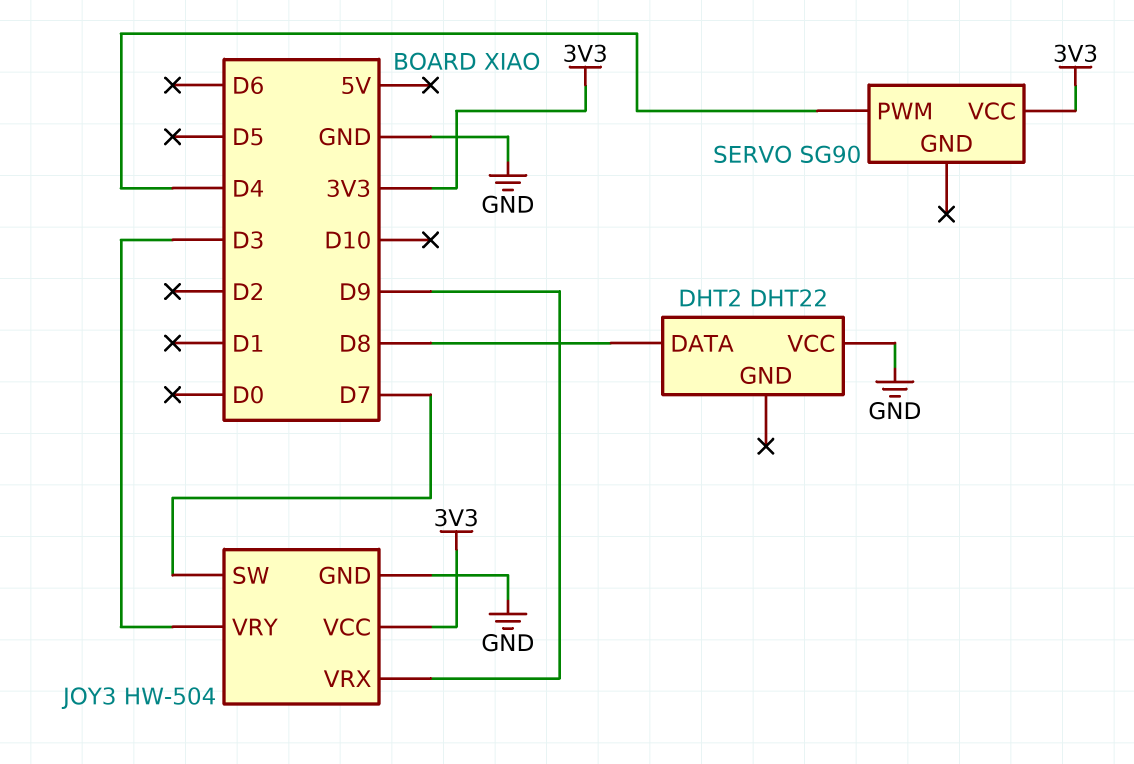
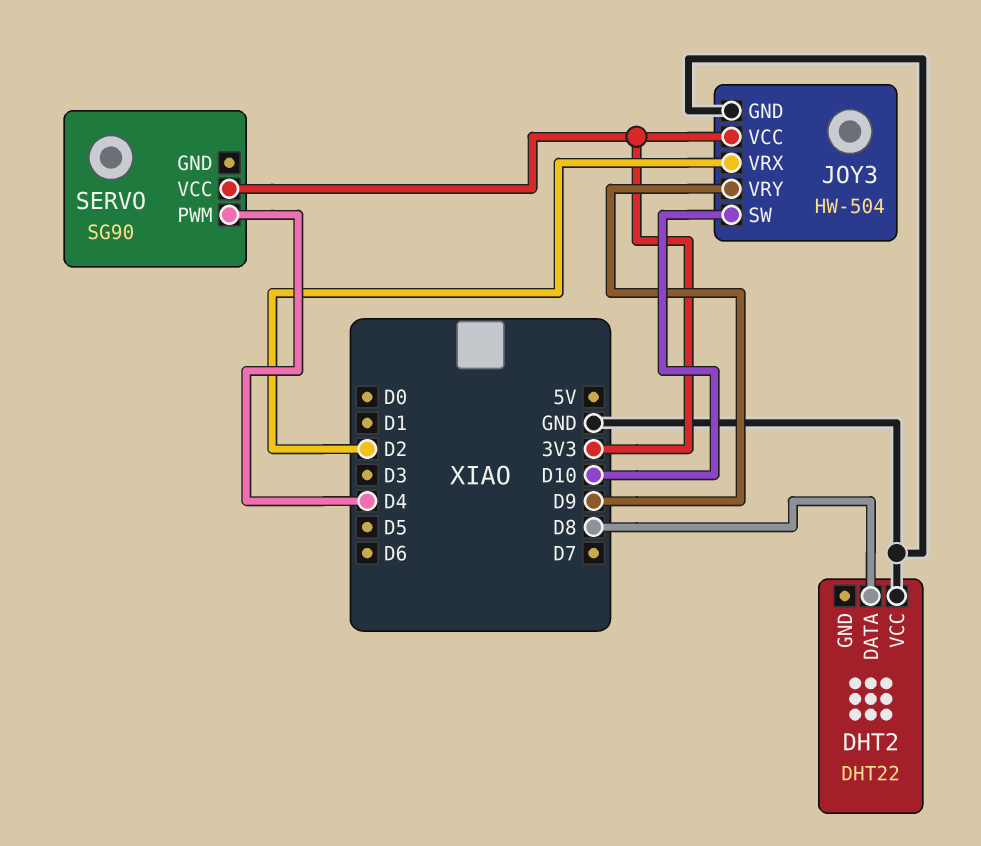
JOY3 pin SW: D7 -> D10
JOY3 pin VRX: D9 -> D2
JOY3 pin VRY: D3 -> D9

